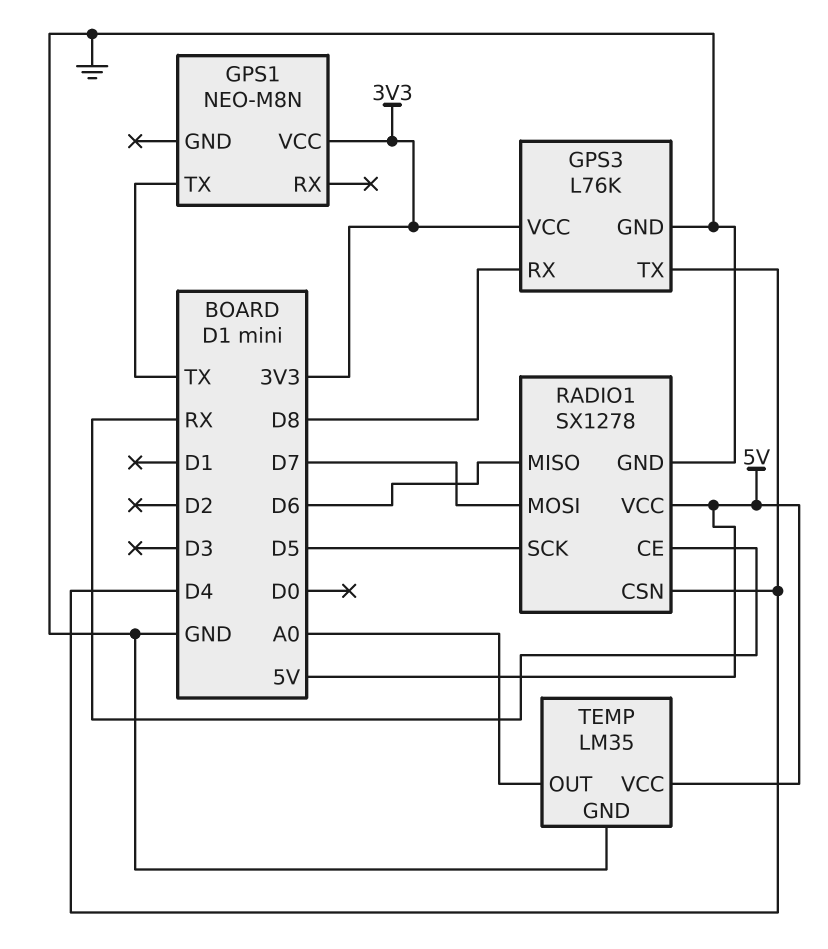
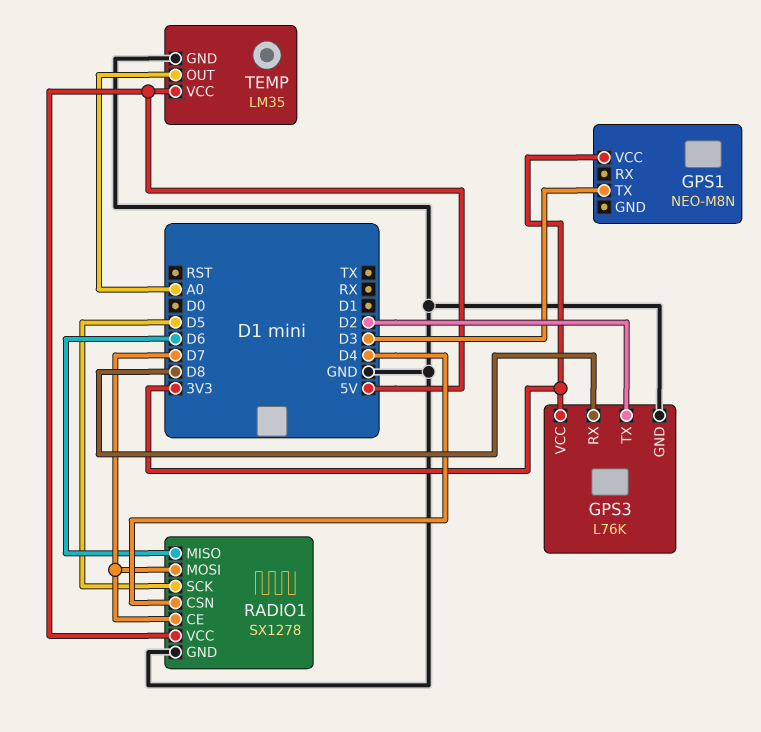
GPS1 pin TX: TX -> D3
GPS3 pin TX: D4 -> D2
RADIO1 pin CE: RX -> D7

